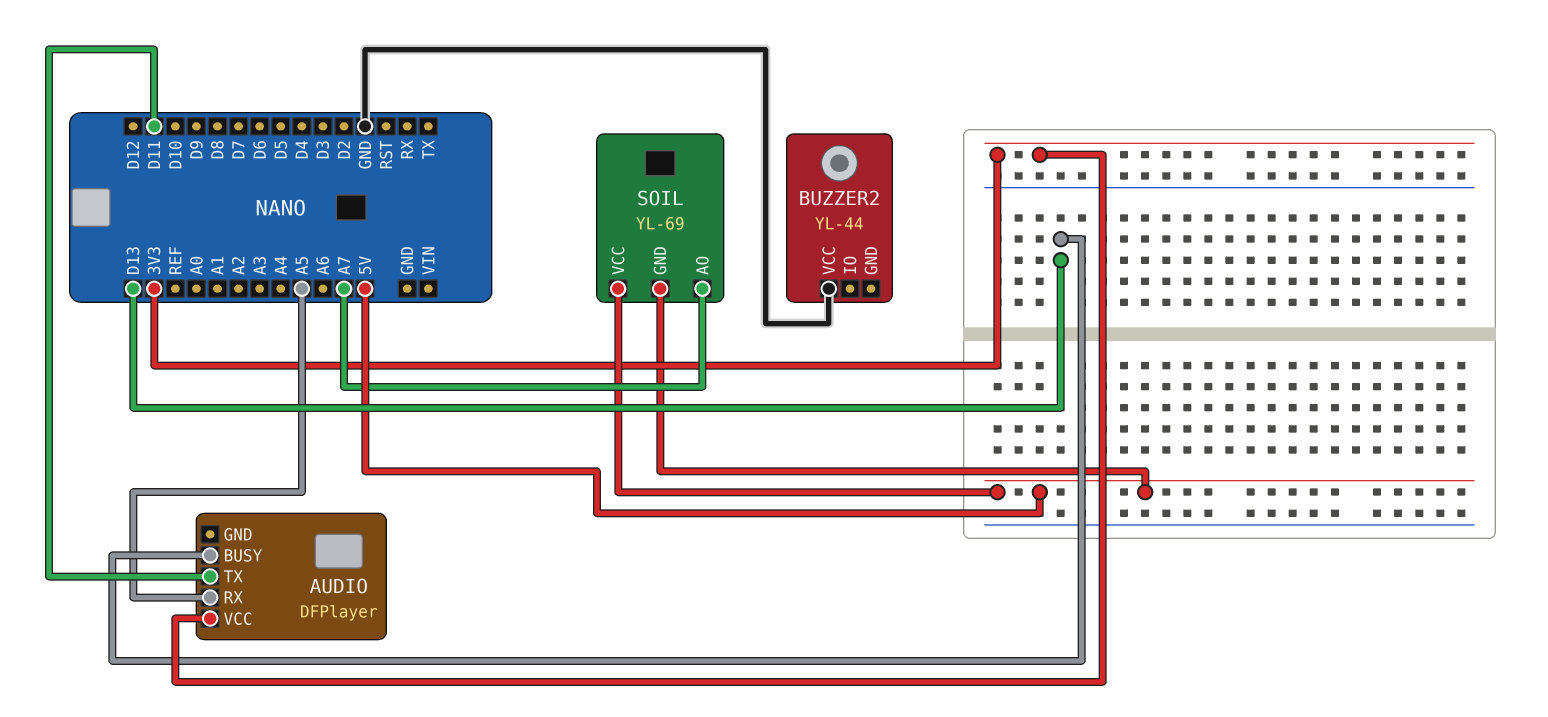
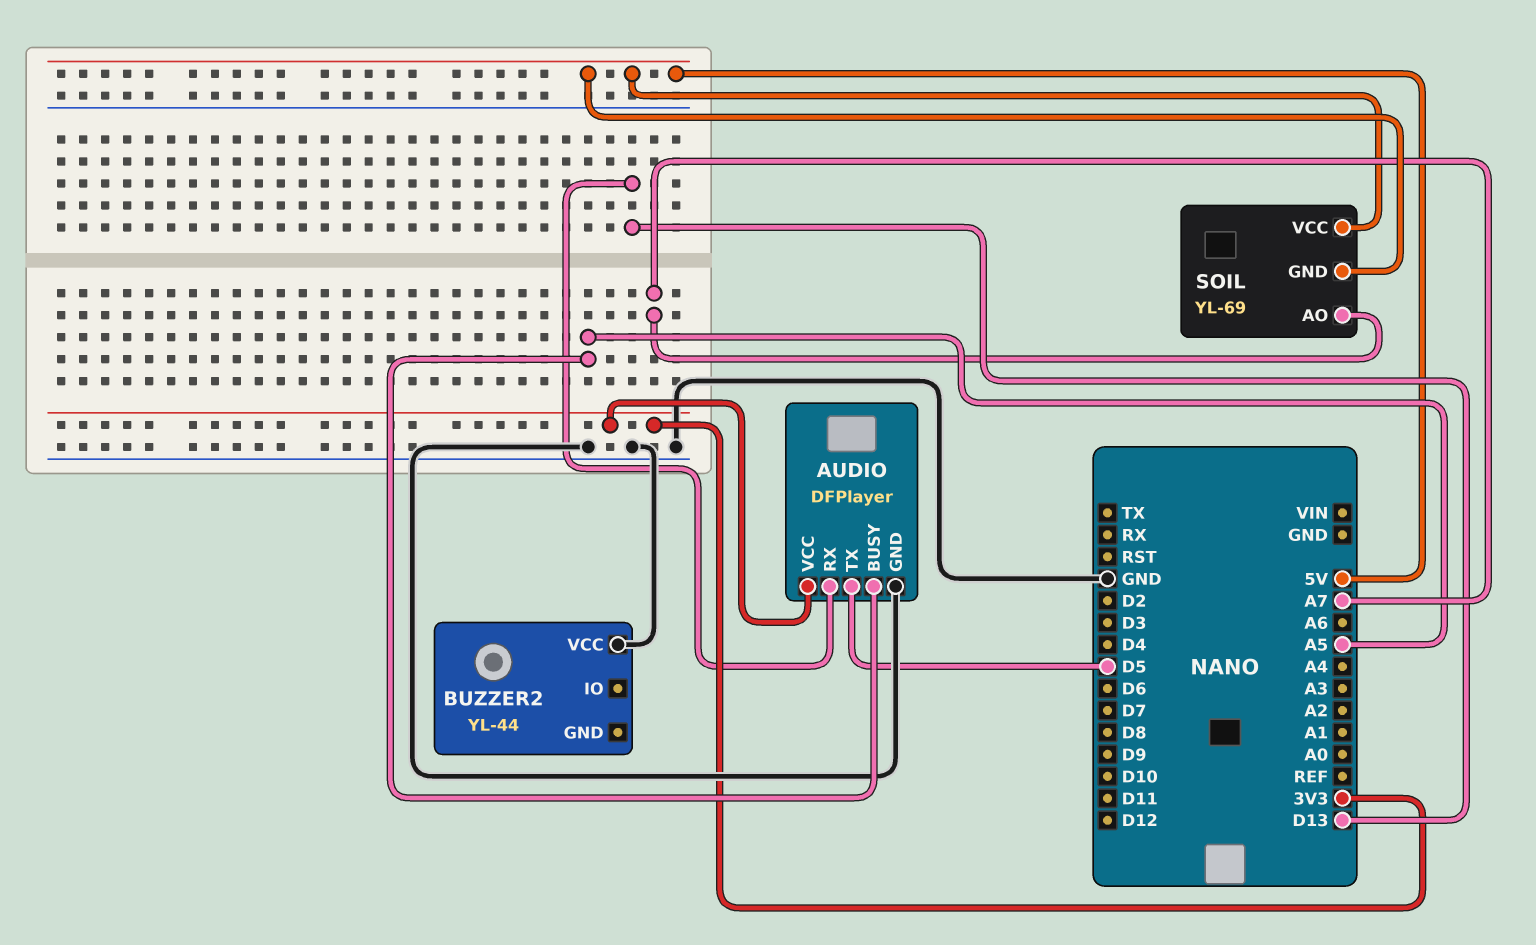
AUDIO pin BUSY: D13 -> A5
AUDIO pin GND: none -> GND
AUDIO pin RX: A5 -> D13
AUDIO pin TX: D11 -> D5

